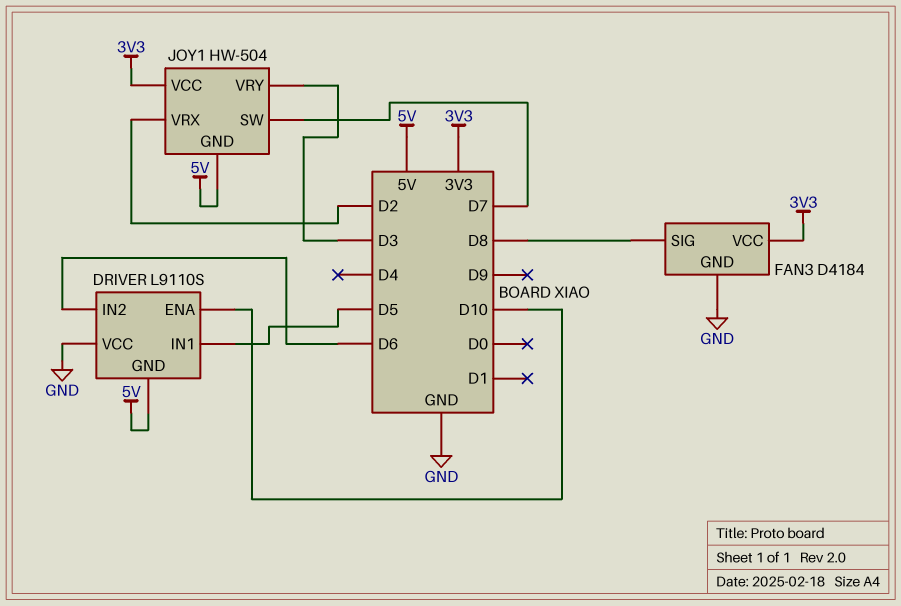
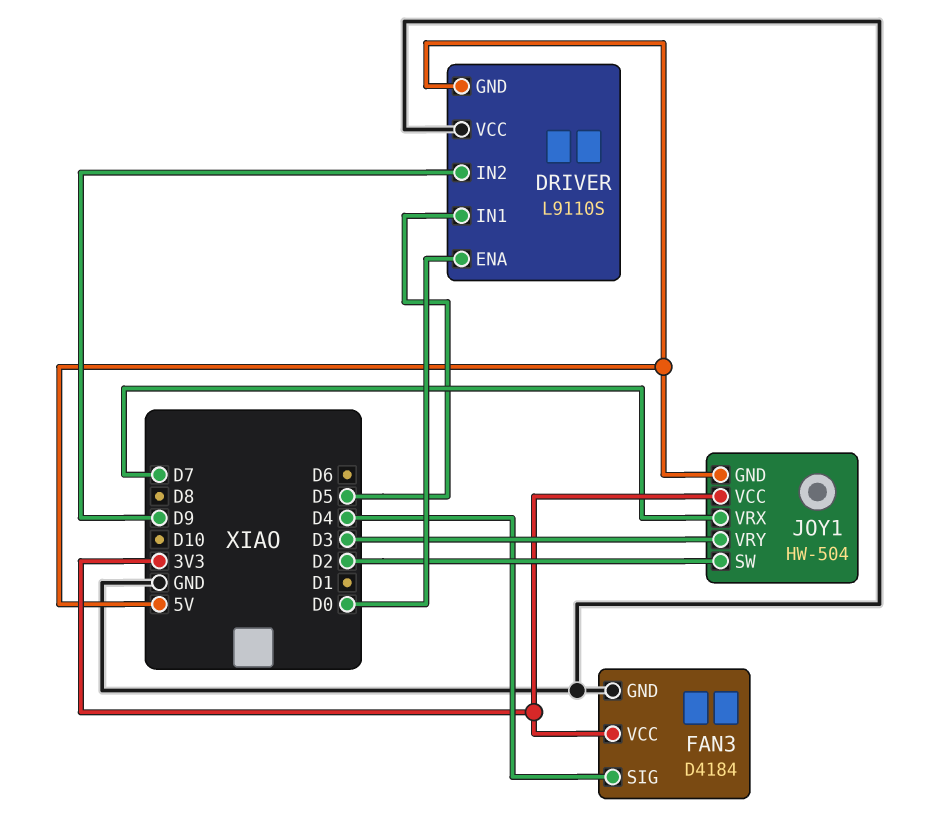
DRIVER pin ENA: D10 -> D0
DRIVER pin IN2: D6 -> D9
FAN3 pin SIG: D8 -> D4
JOY1 pin SW: D7 -> D2
JOY1 pin VRX: D2 -> D7

